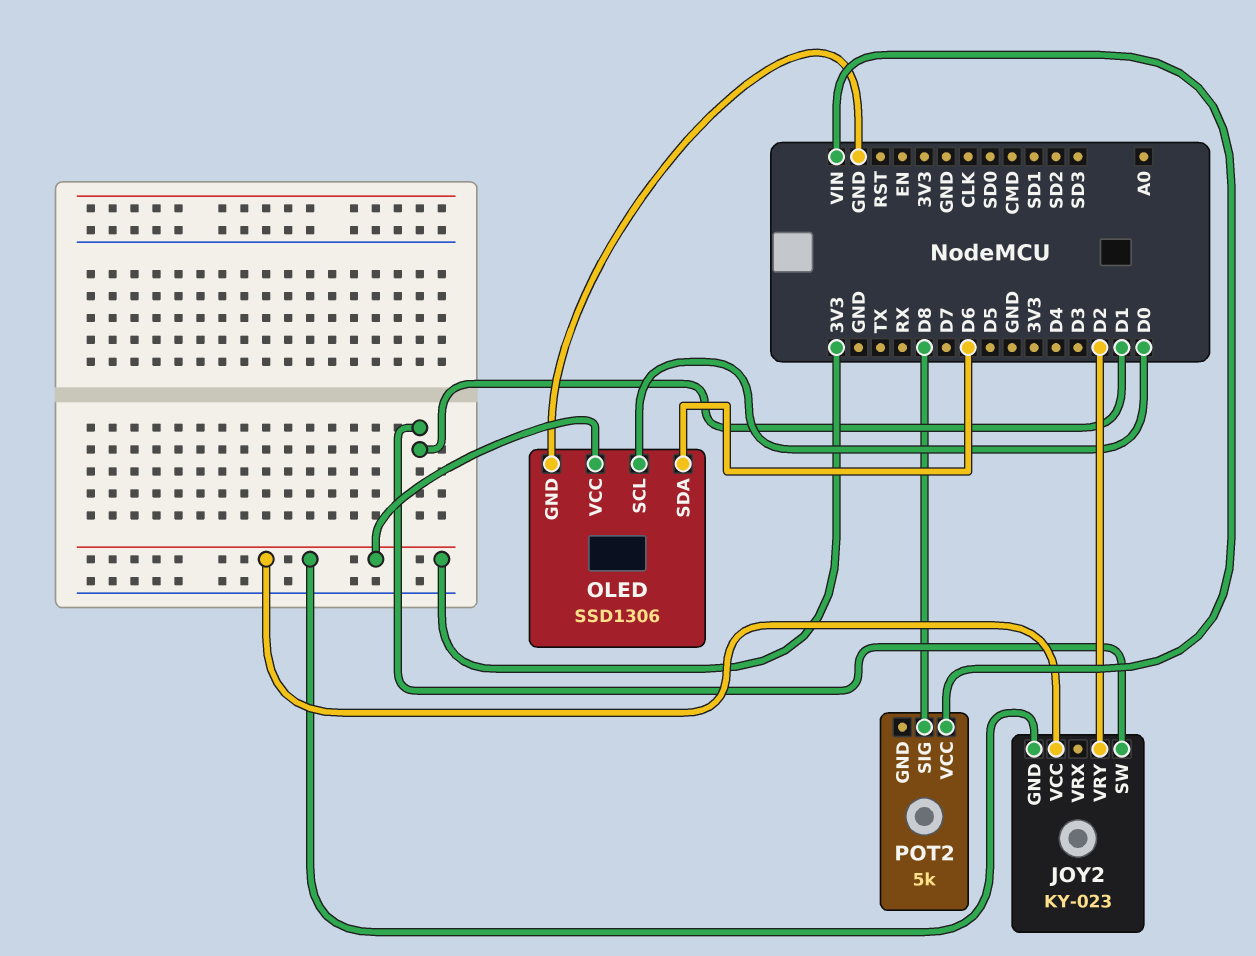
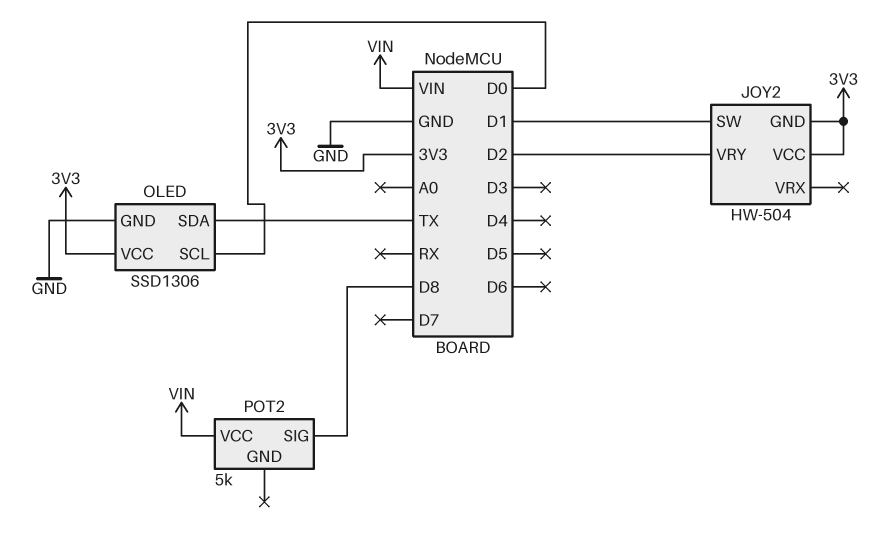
JOY2: KY-023 -> HW-504
OLED pin SDA: D6 -> TX

